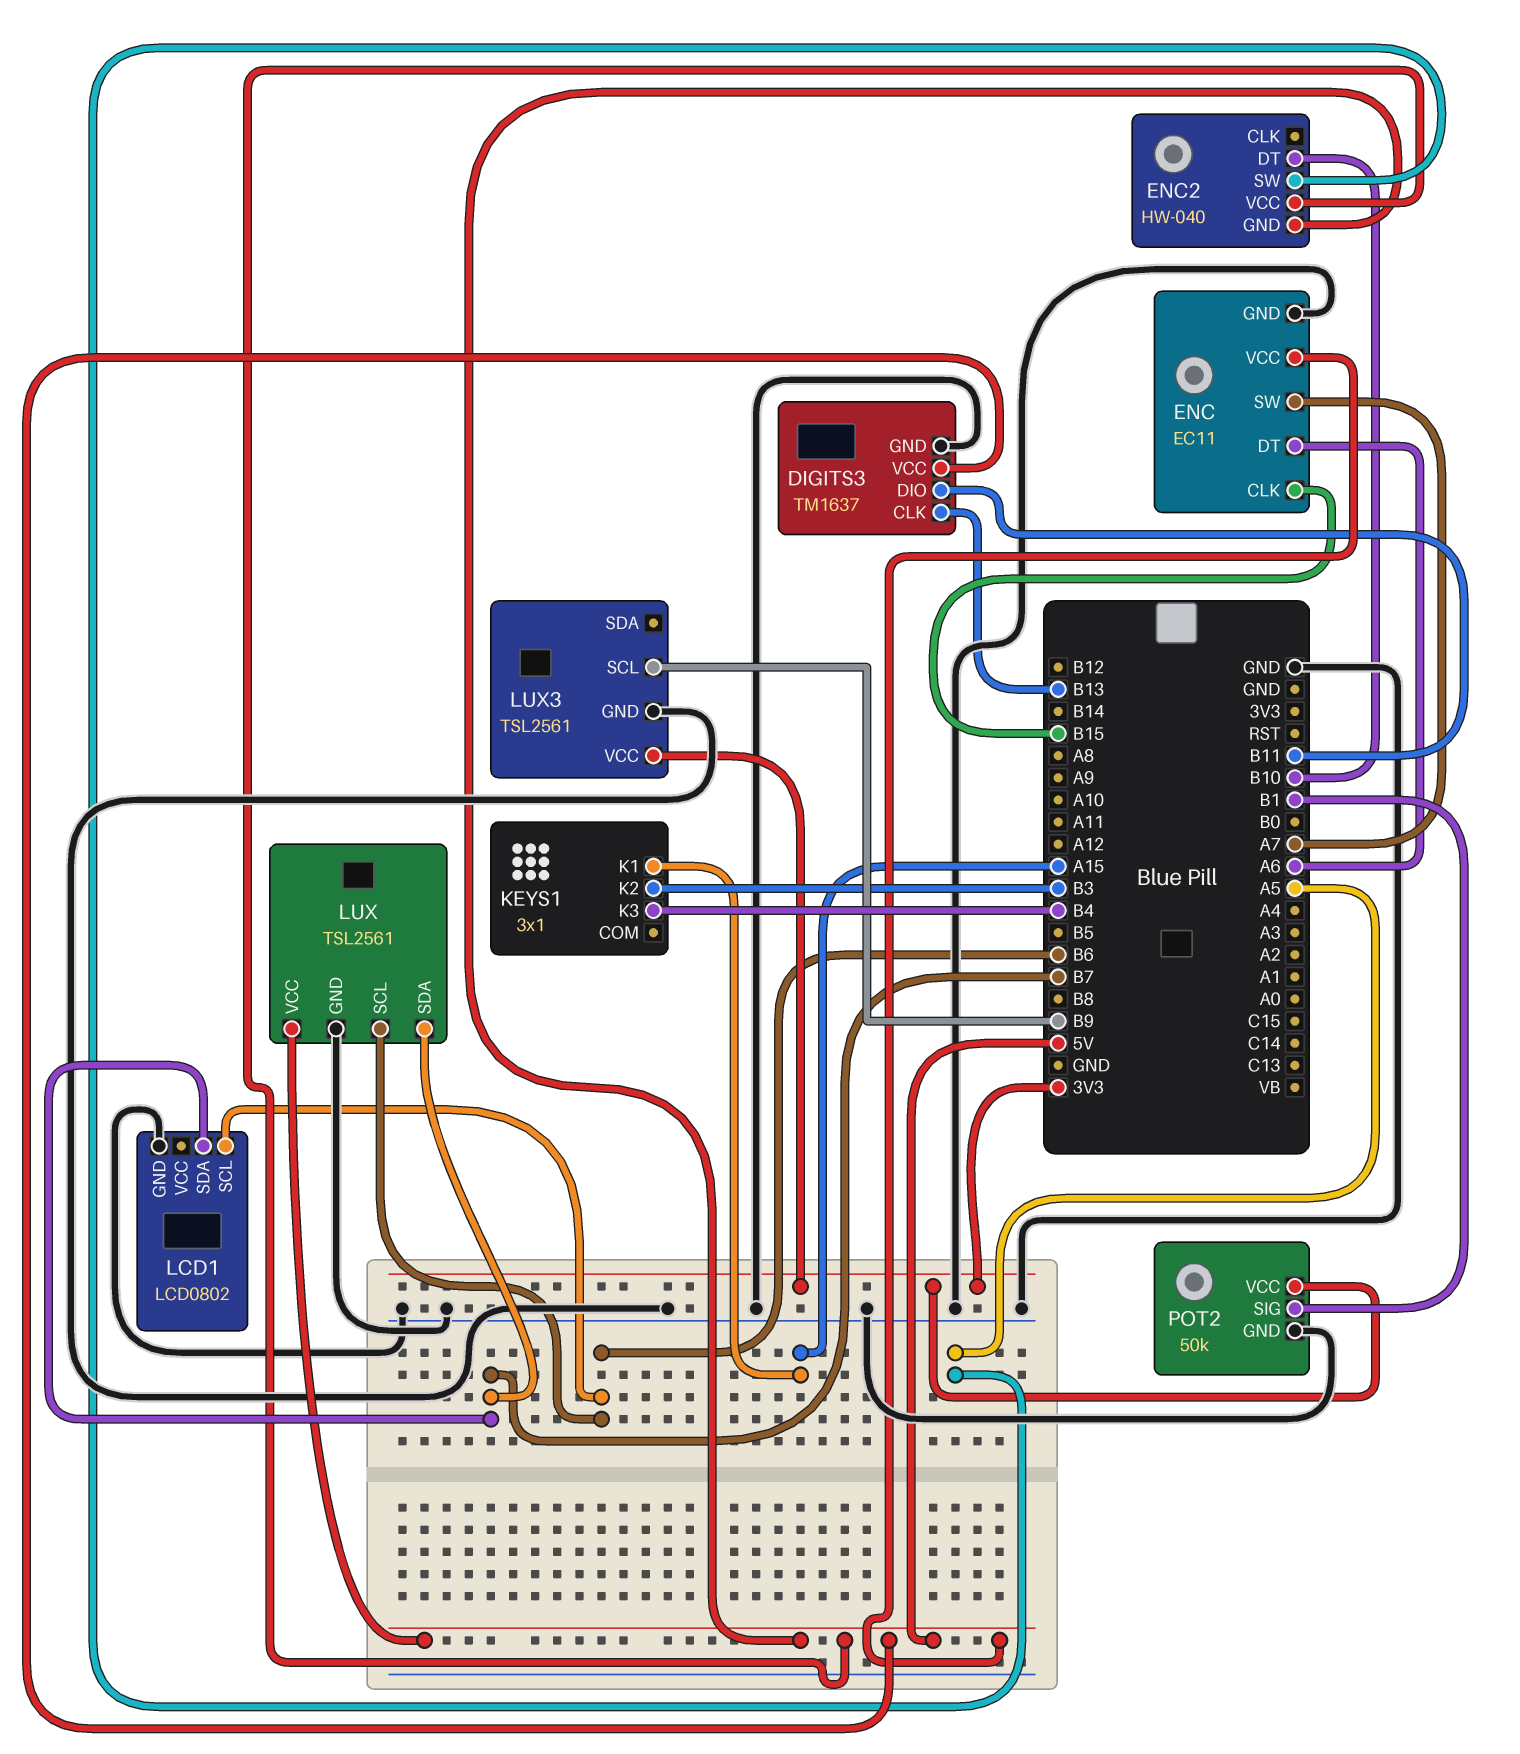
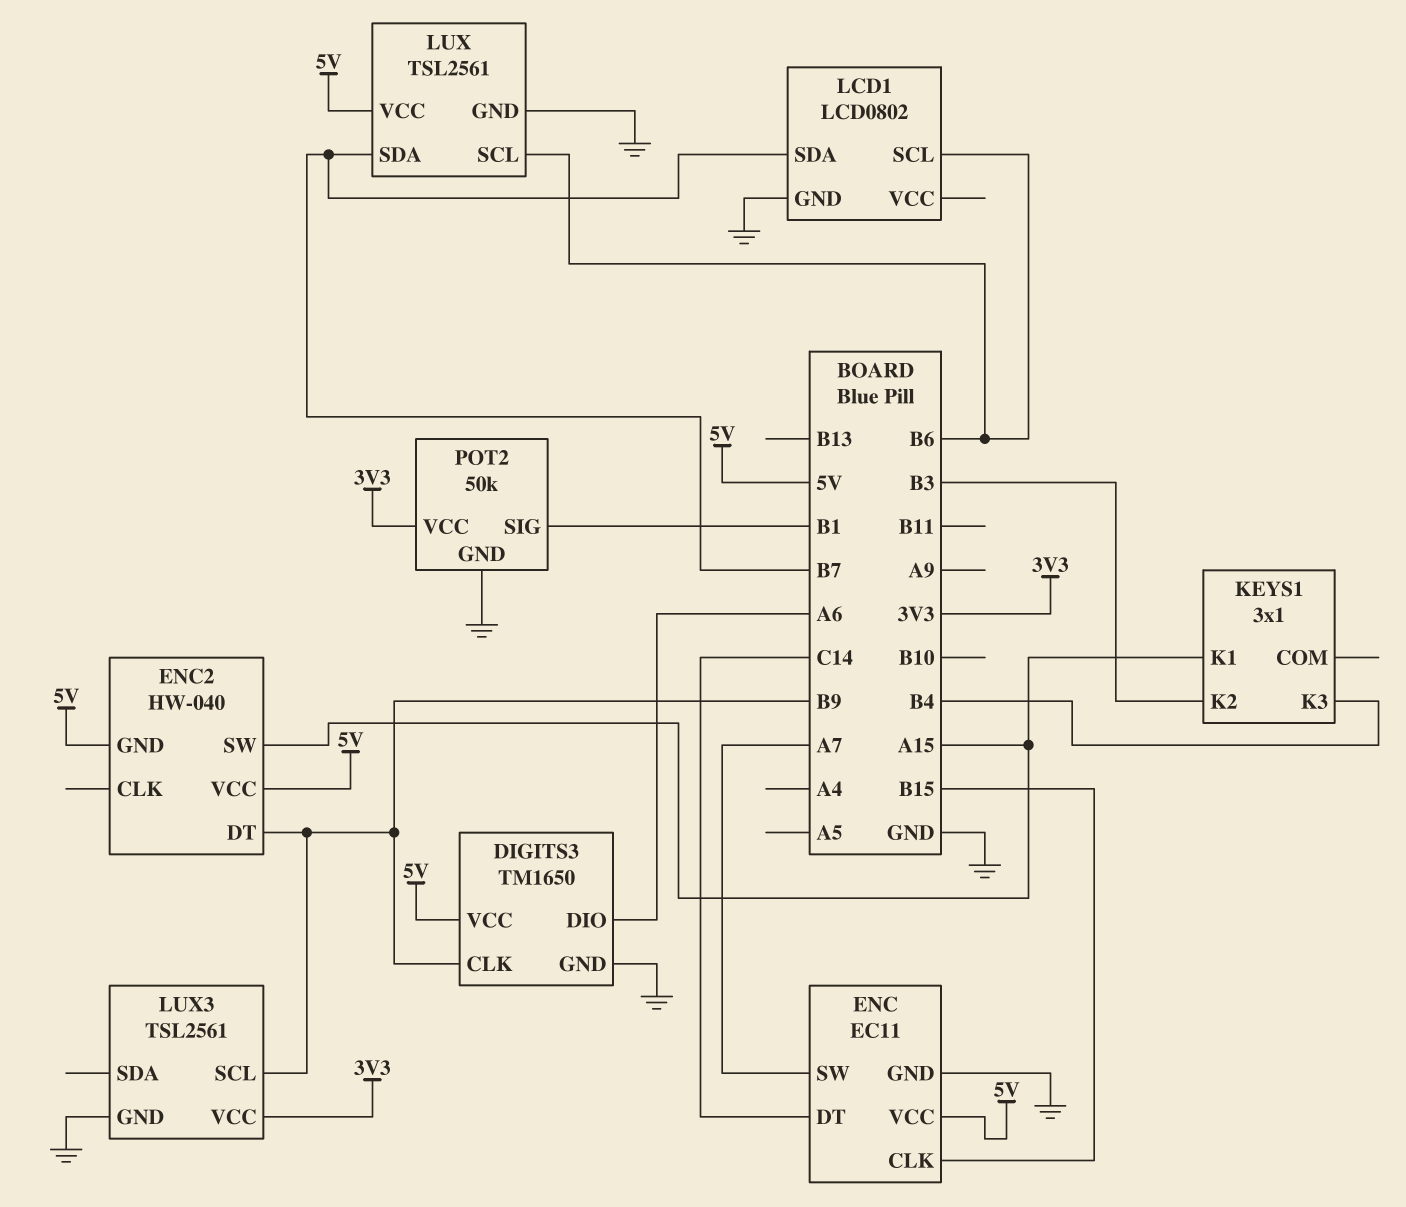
DIGITS3: TM1637 -> TM1650
DIGITS3 pin CLK: B13 -> B9
DIGITS3 pin DIO: B11 -> A6
ENC pin DT: A6 -> C14
ENC2 pin DT: B10 -> B9
ENC2 pin SW: A5 -> A15

